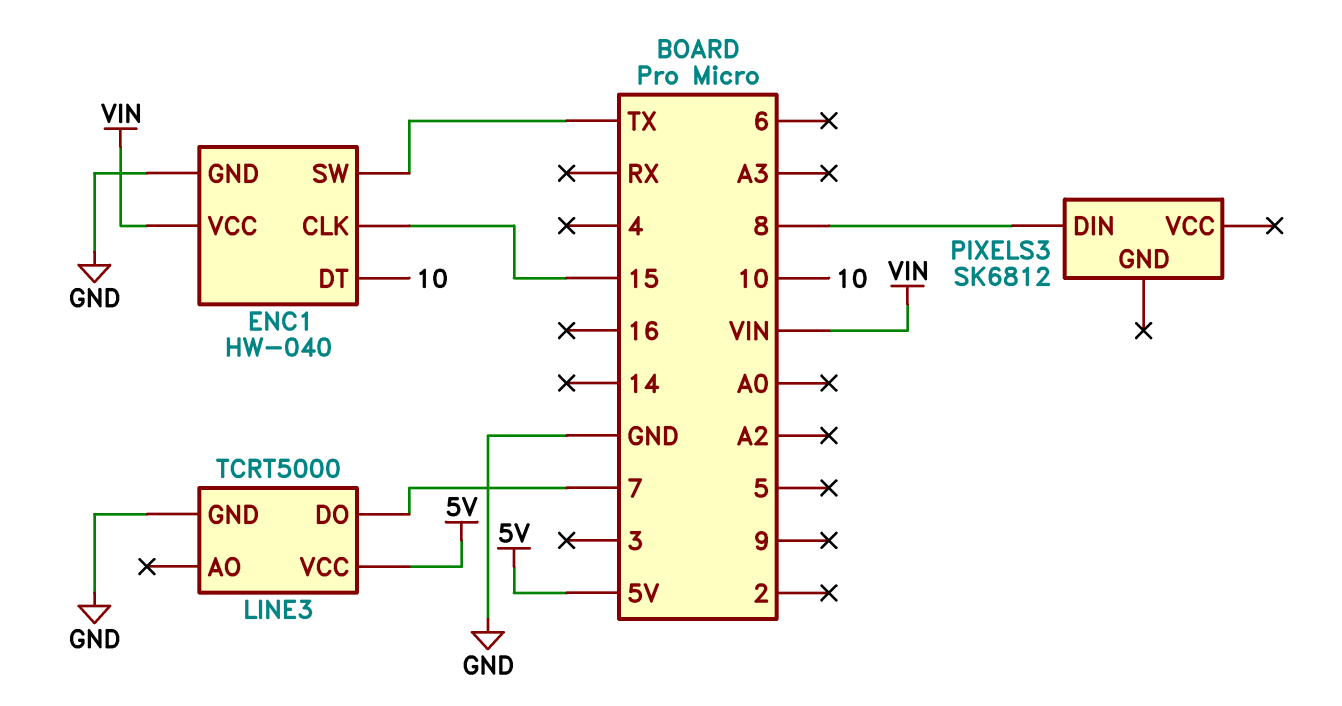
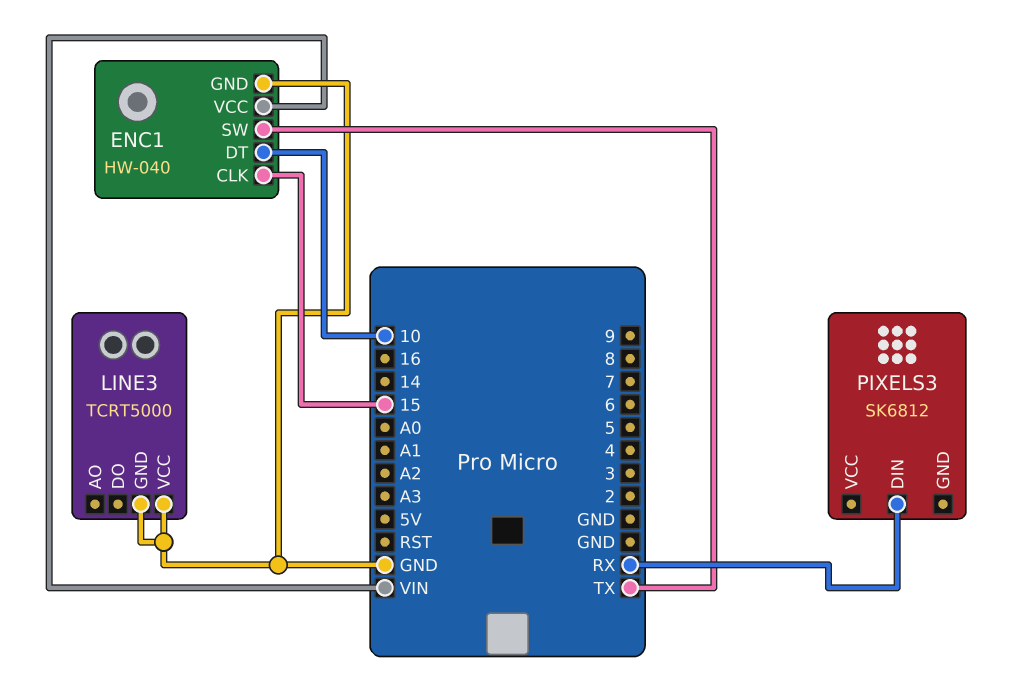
LINE3 pin DO: 7 -> none
LINE3 pin VCC: 5V -> GND
PIXELS3 pin DIN: 8 -> RX

